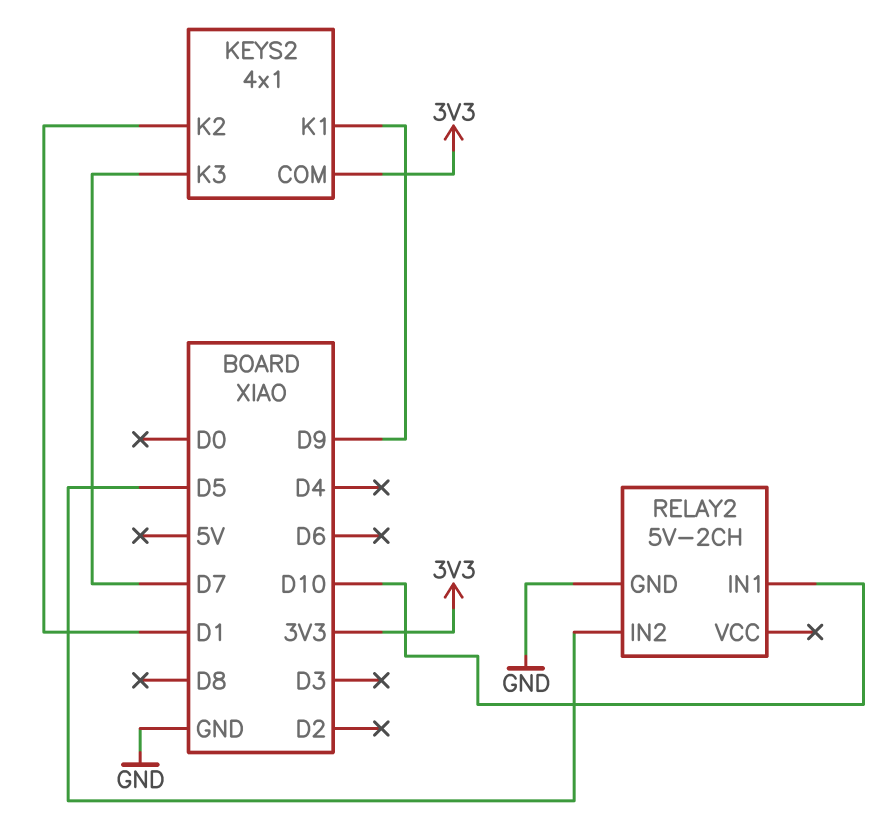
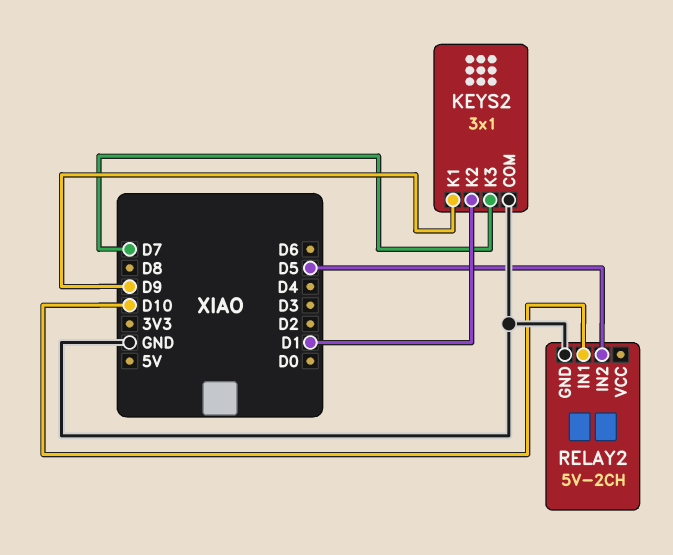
KEYS2: 4x1 -> 3x1
KEYS2 pin COM: 3V3 -> GND

